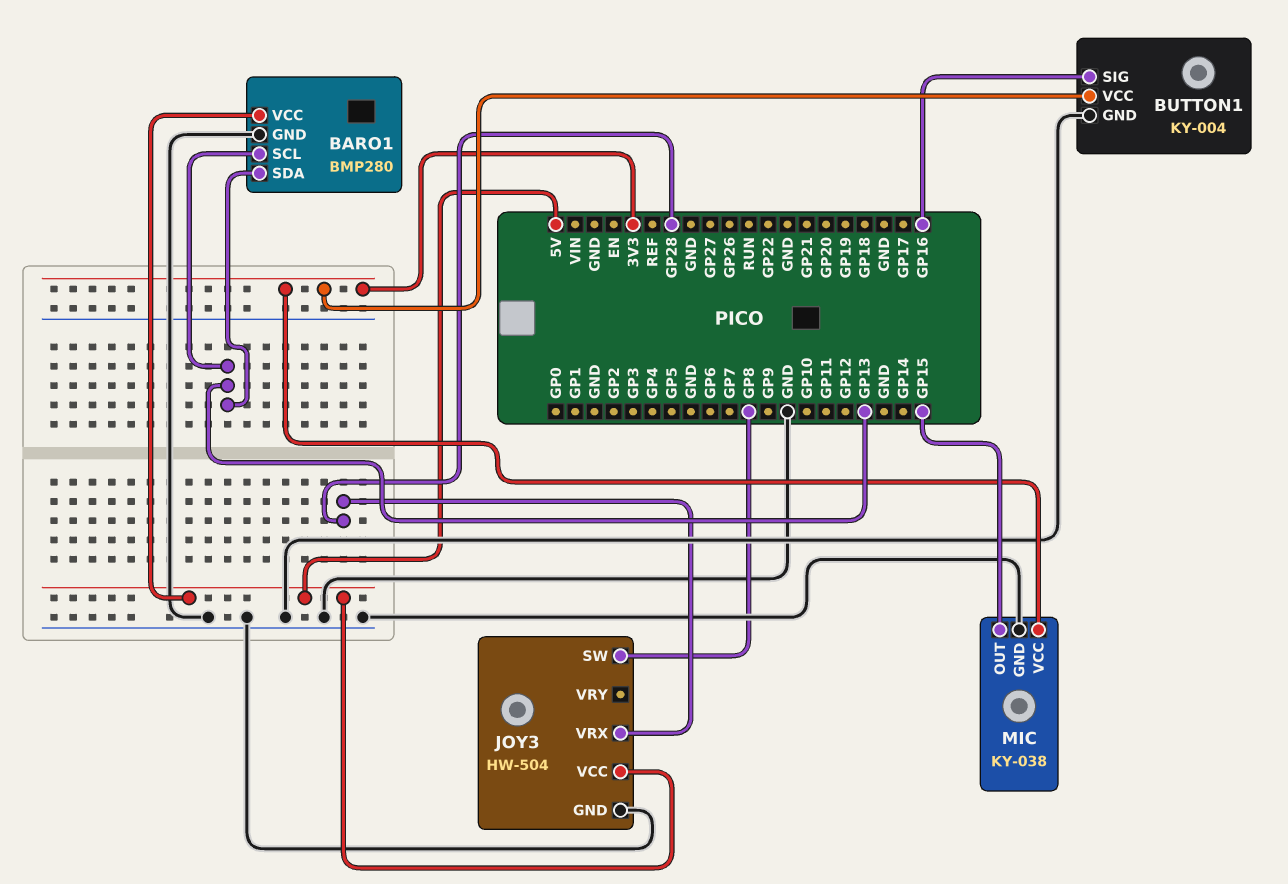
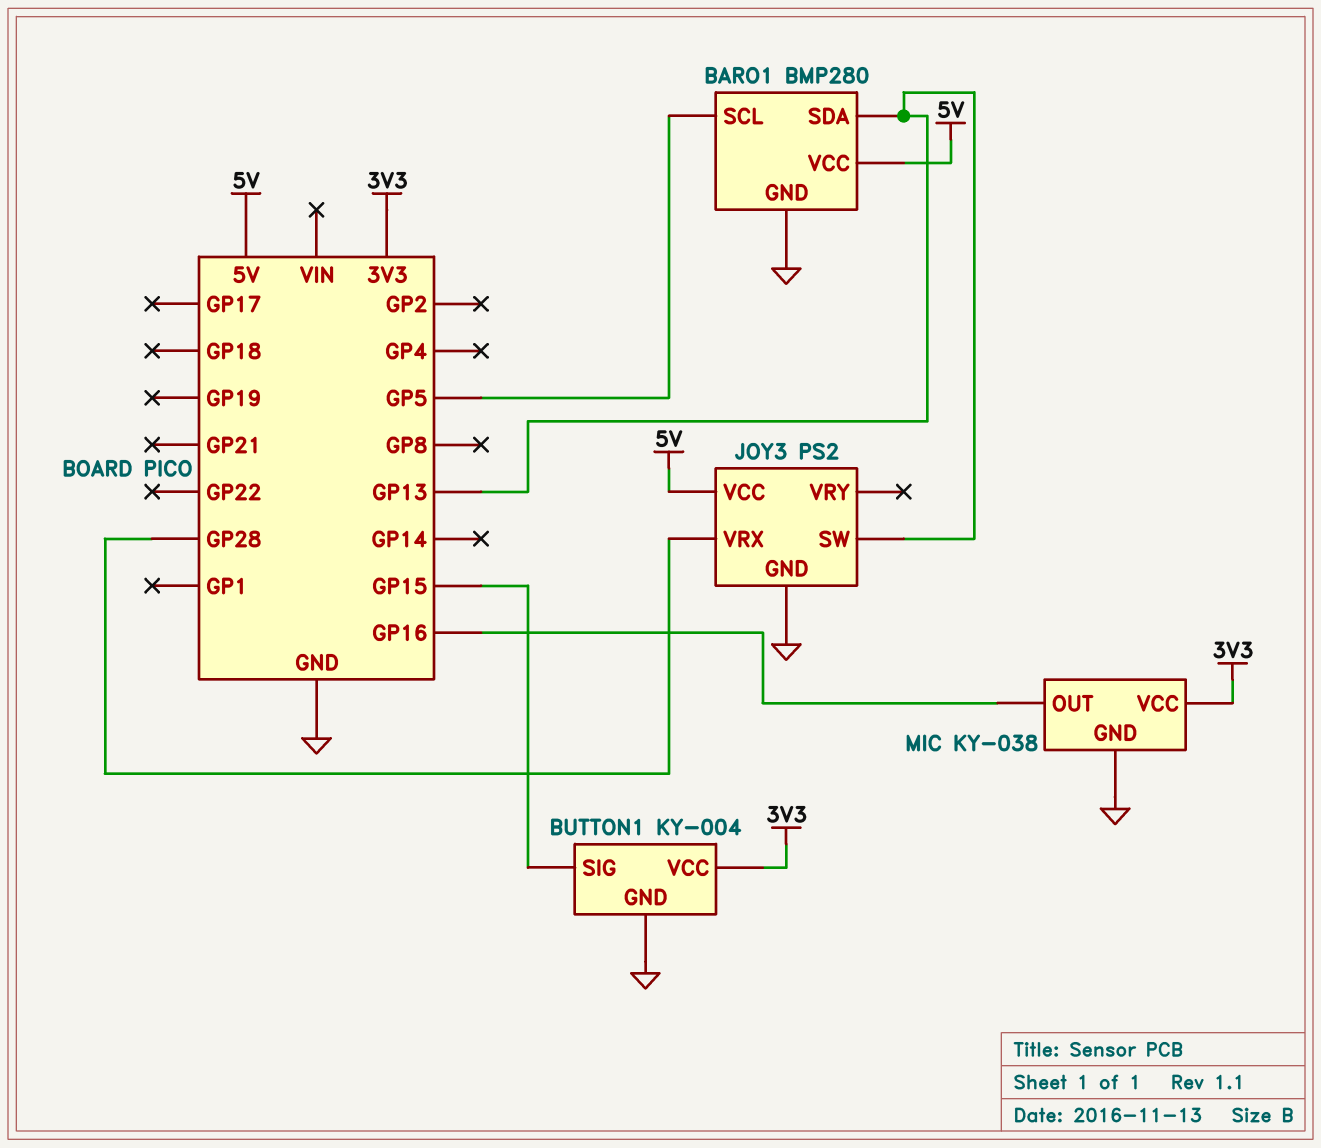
BARO1 pin SCL: GP13 -> GP5
BUTTON1 pin SIG: GP16 -> GP15
JOY3: HW-504 -> PS2
JOY3 pin SW: GP8 -> GP13
MIC pin OUT: GP15 -> GP16

